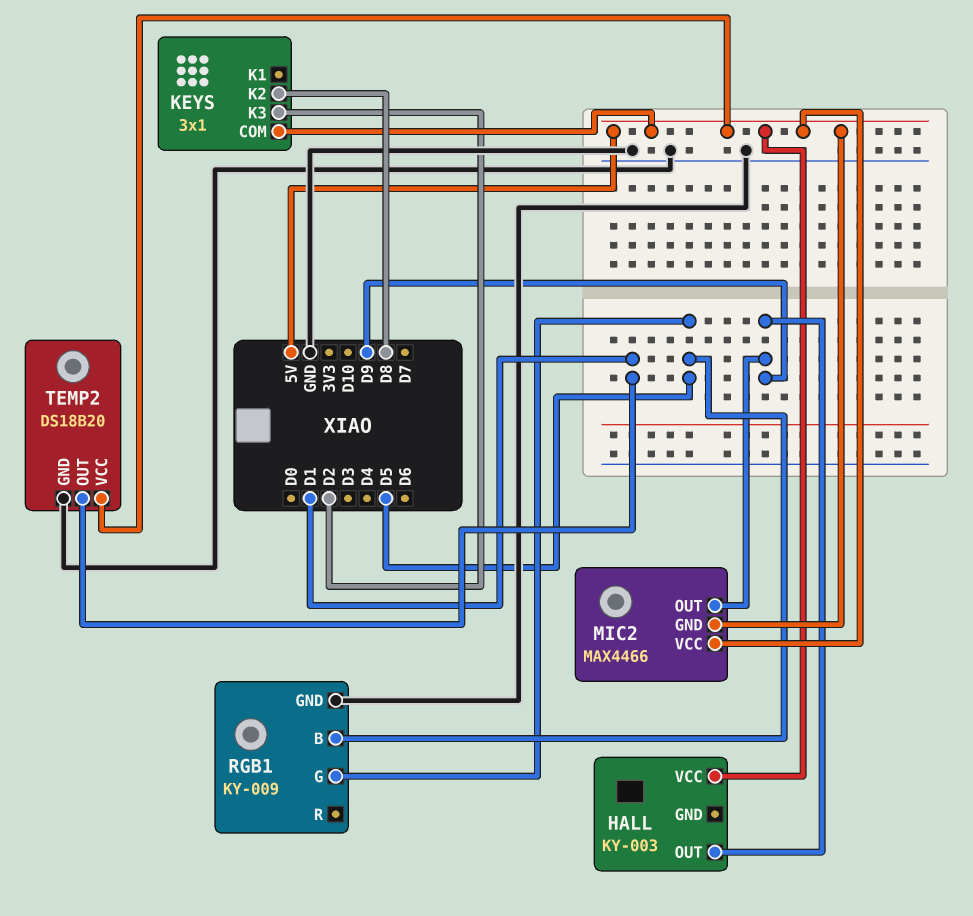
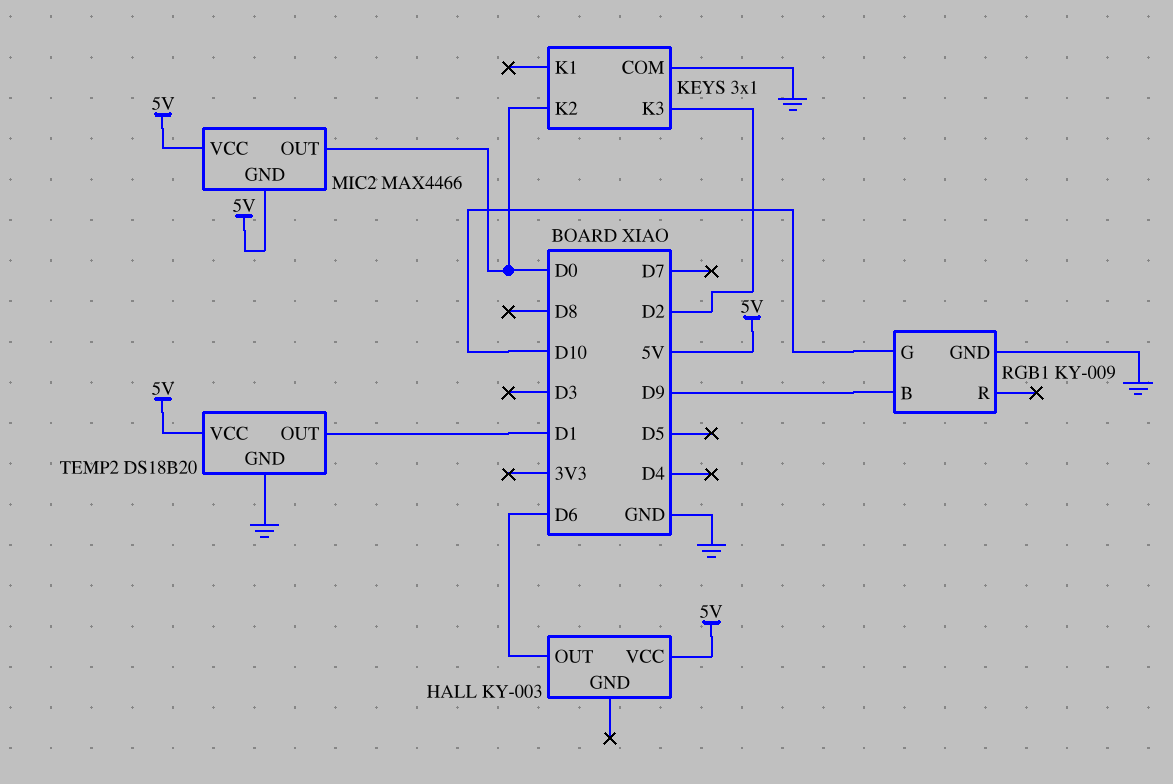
HALL pin OUT: D9 -> D6
KEYS pin COM: 5V -> GND
KEYS pin K2: D8 -> D0
MIC2 pin OUT: D9 -> D0
RGB1 pin B: D5 -> D9
RGB1 pin G: D5 -> D10

